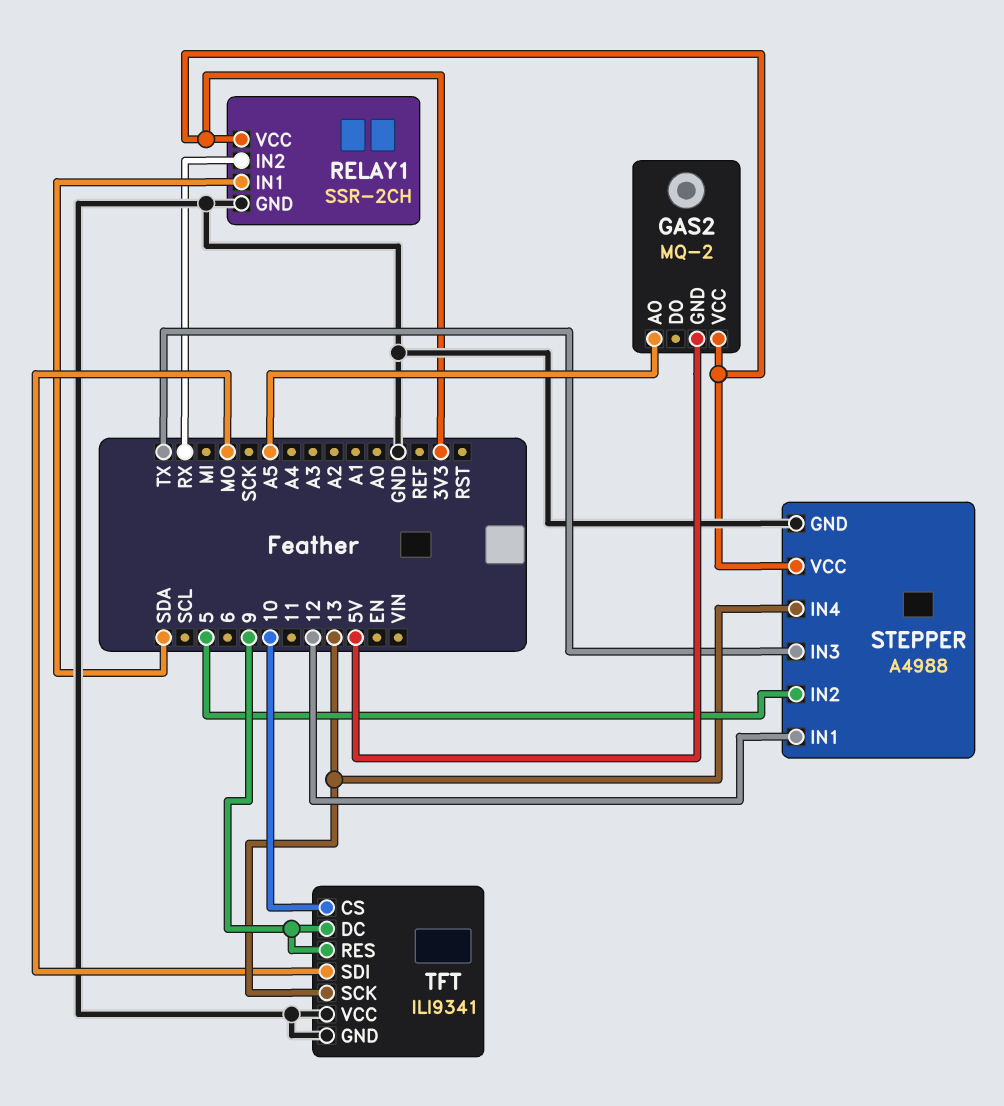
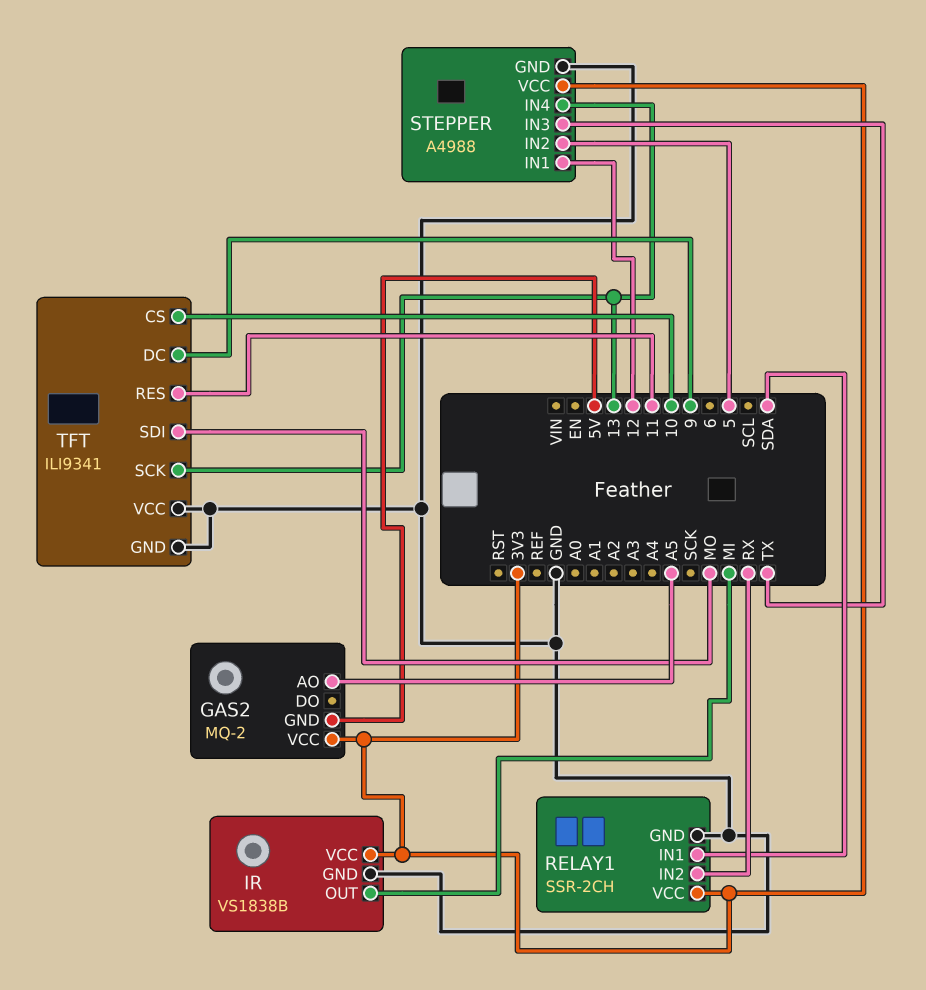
IR: none -> VS1838B
IR pin GND: none -> GND
IR pin OUT: none -> MI
IR pin VCC: none -> 3V3
TFT pin RES: 9 -> 11

